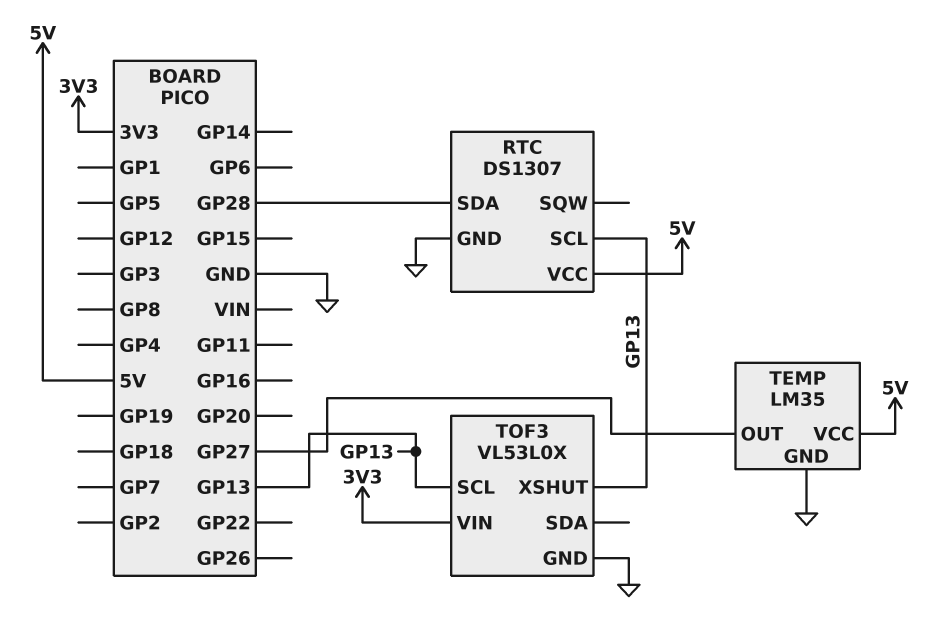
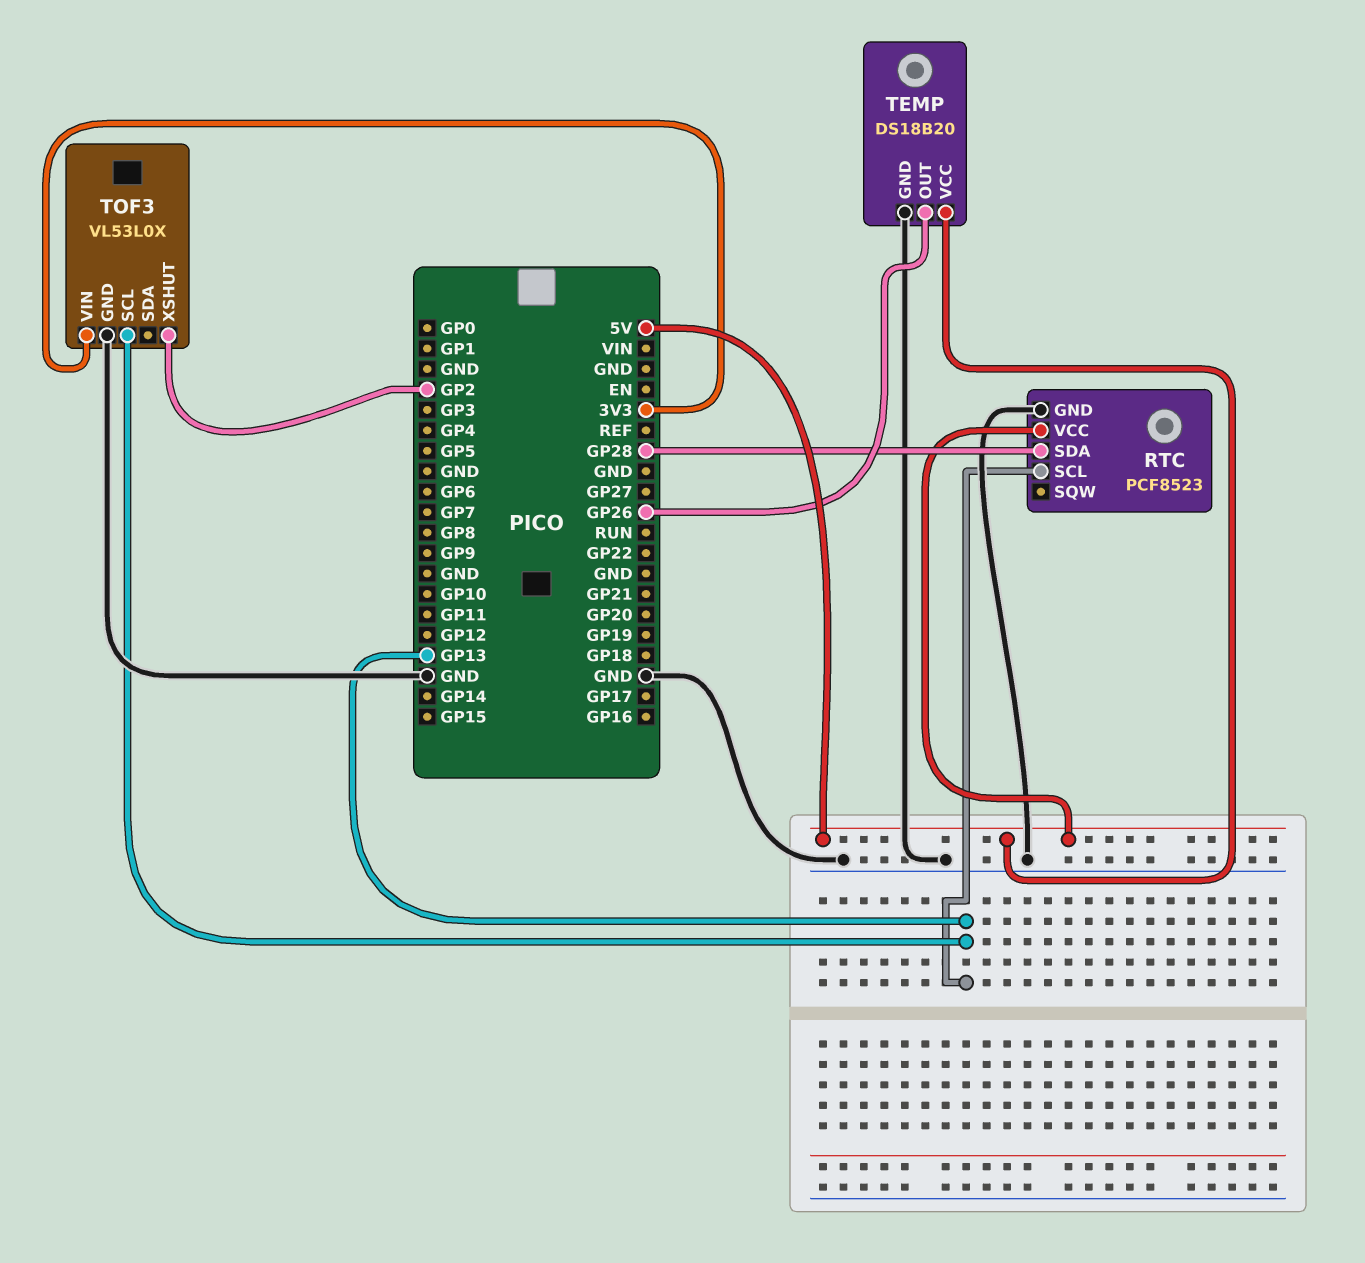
RTC: DS1307 -> PCF8523
TEMP: LM35 -> DS18B20
TEMP pin OUT: GP27 -> GP26
TOF3 pin XSHUT: GP13 -> GP2

